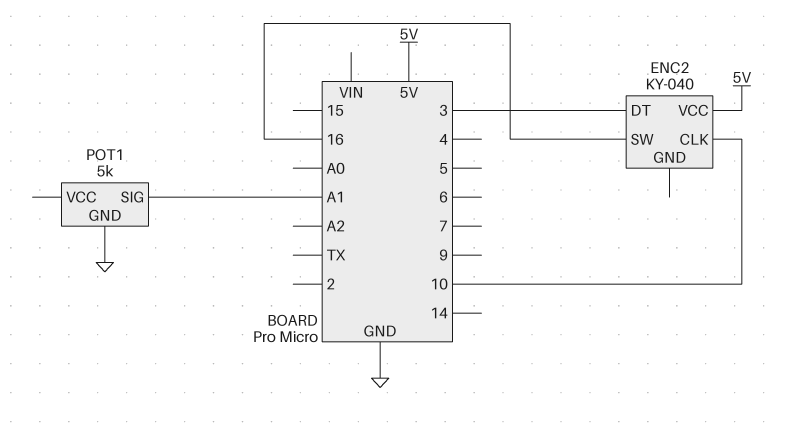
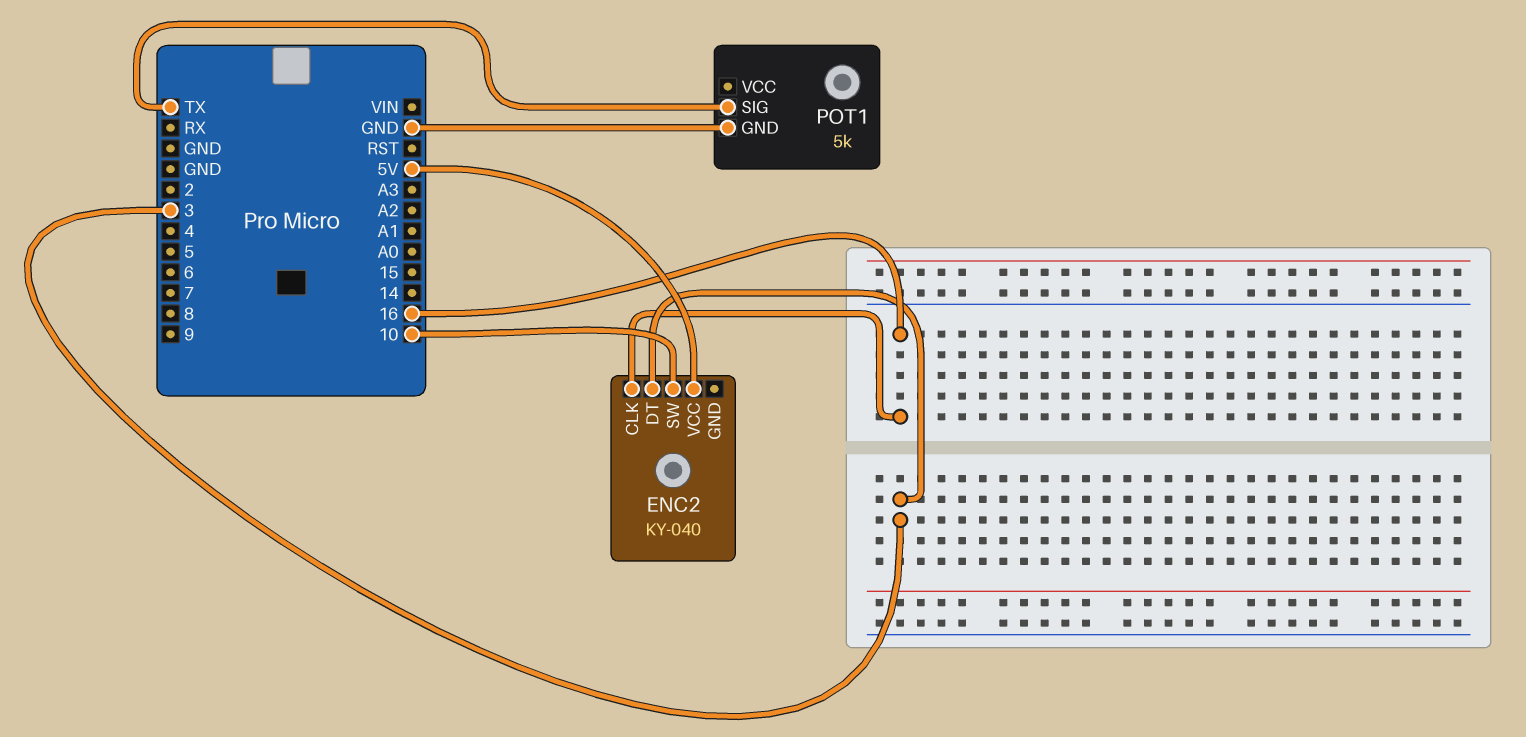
ENC2 pin CLK: 10 -> 16
ENC2 pin SW: 16 -> 10
POT1 pin SIG: A1 -> TX

